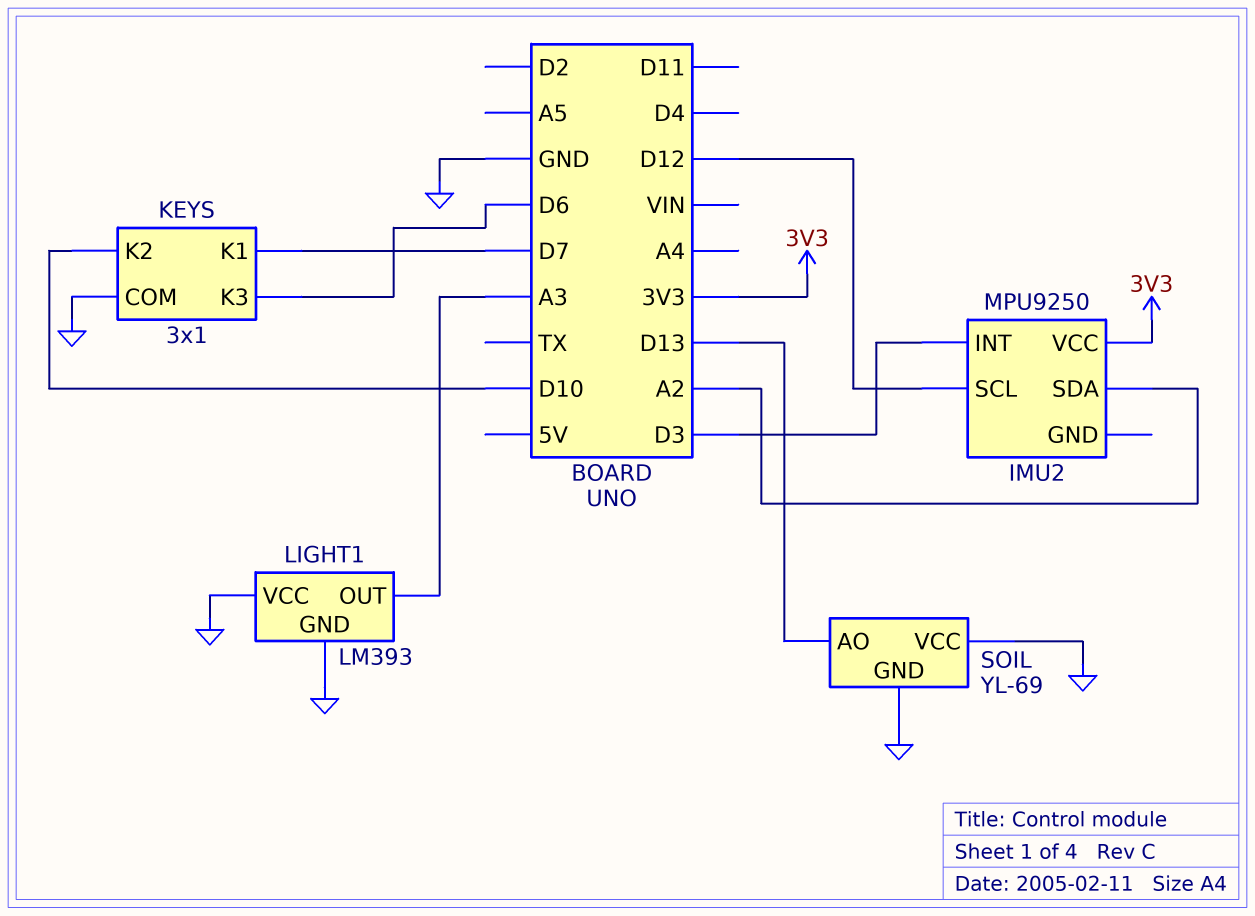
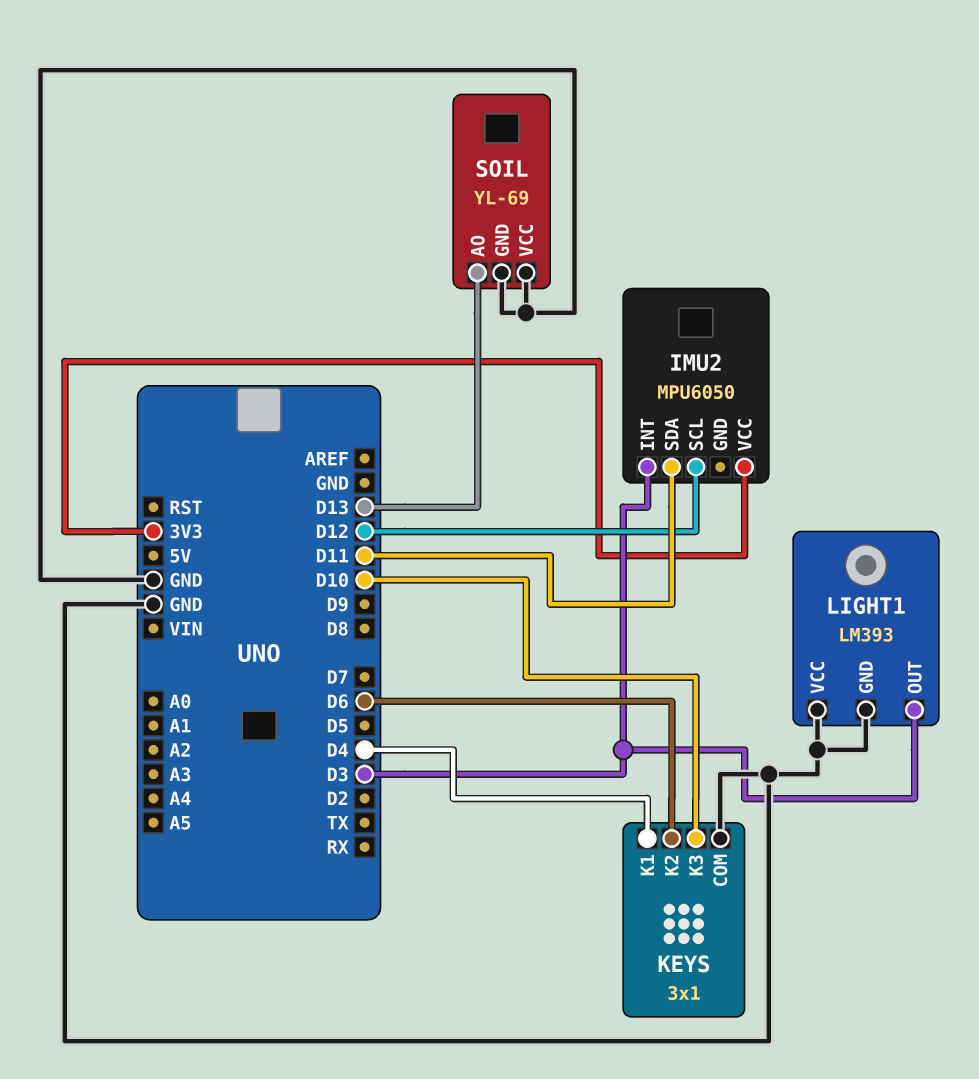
IMU2: MPU9250 -> MPU6050
IMU2 pin SDA: A2 -> D11
KEYS pin K1: D7 -> D4
KEYS pin K2: D10 -> D6
KEYS pin K3: D6 -> D10
LIGHT1 pin OUT: A3 -> D3

